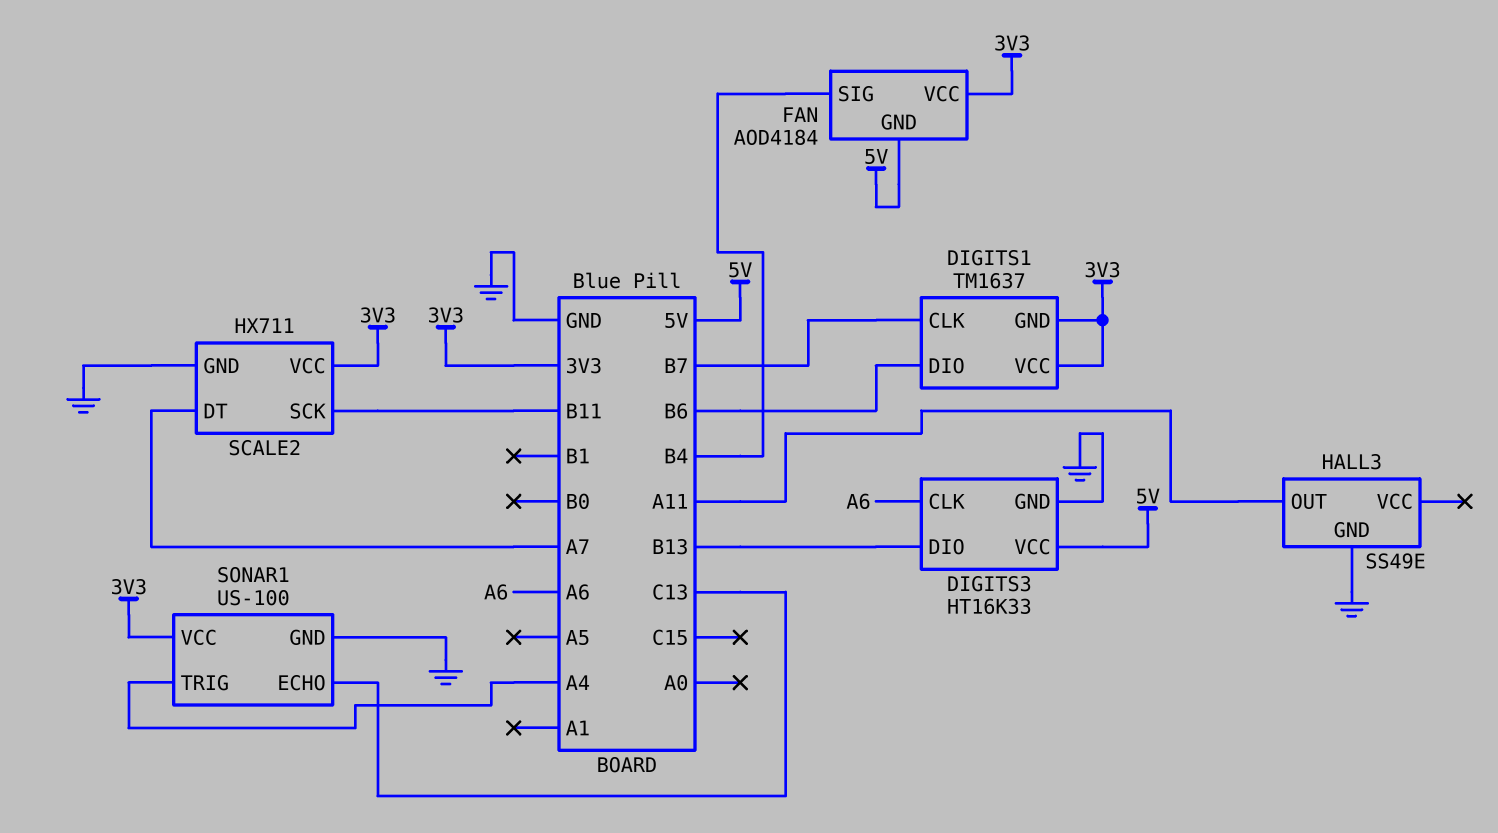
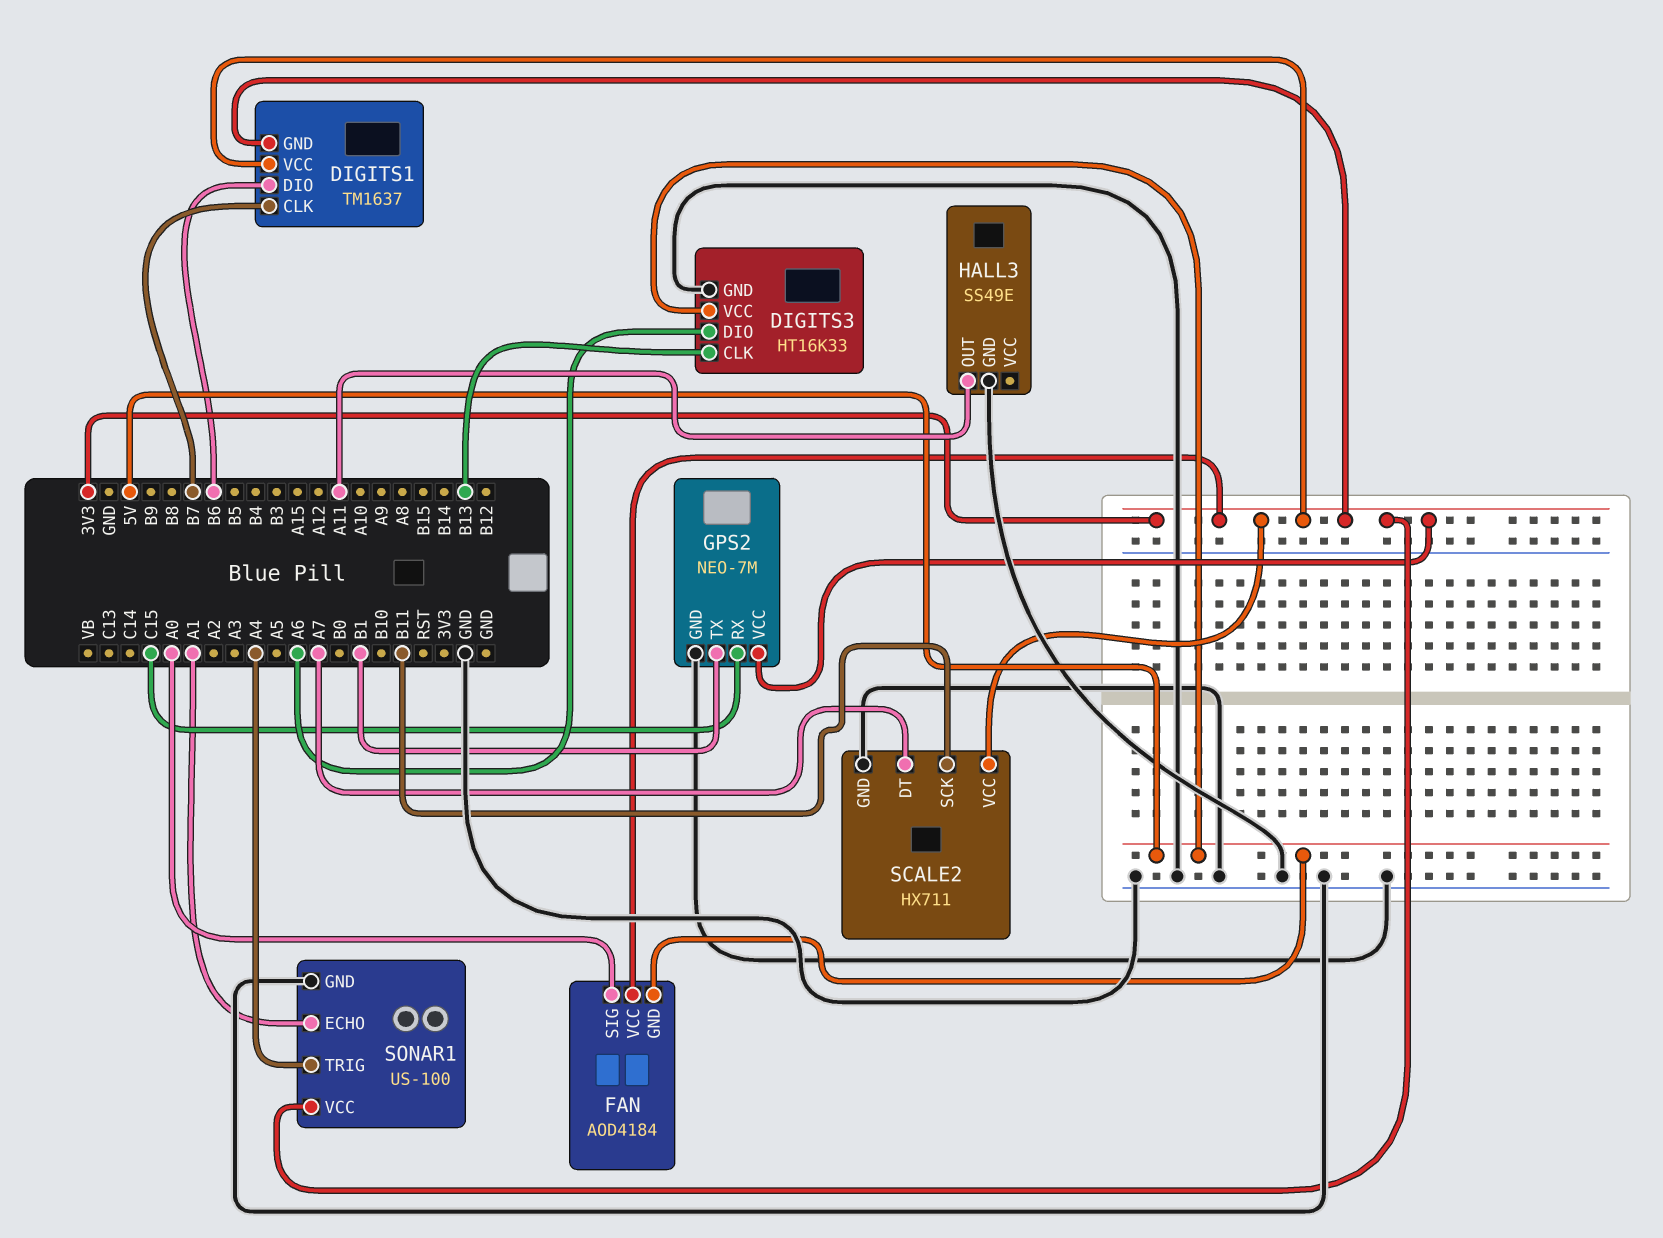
DIGITS3 pin CLK: A6 -> B13
DIGITS3 pin DIO: B13 -> A6
FAN pin SIG: B4 -> A0
GPS2: none -> NEO-7M
GPS2 pin GND: none -> GND
GPS2 pin RX: none -> C15
GPS2 pin TX: none -> B1
GPS2 pin VCC: none -> 3V3
SONAR1 pin ECHO: C13 -> A1

